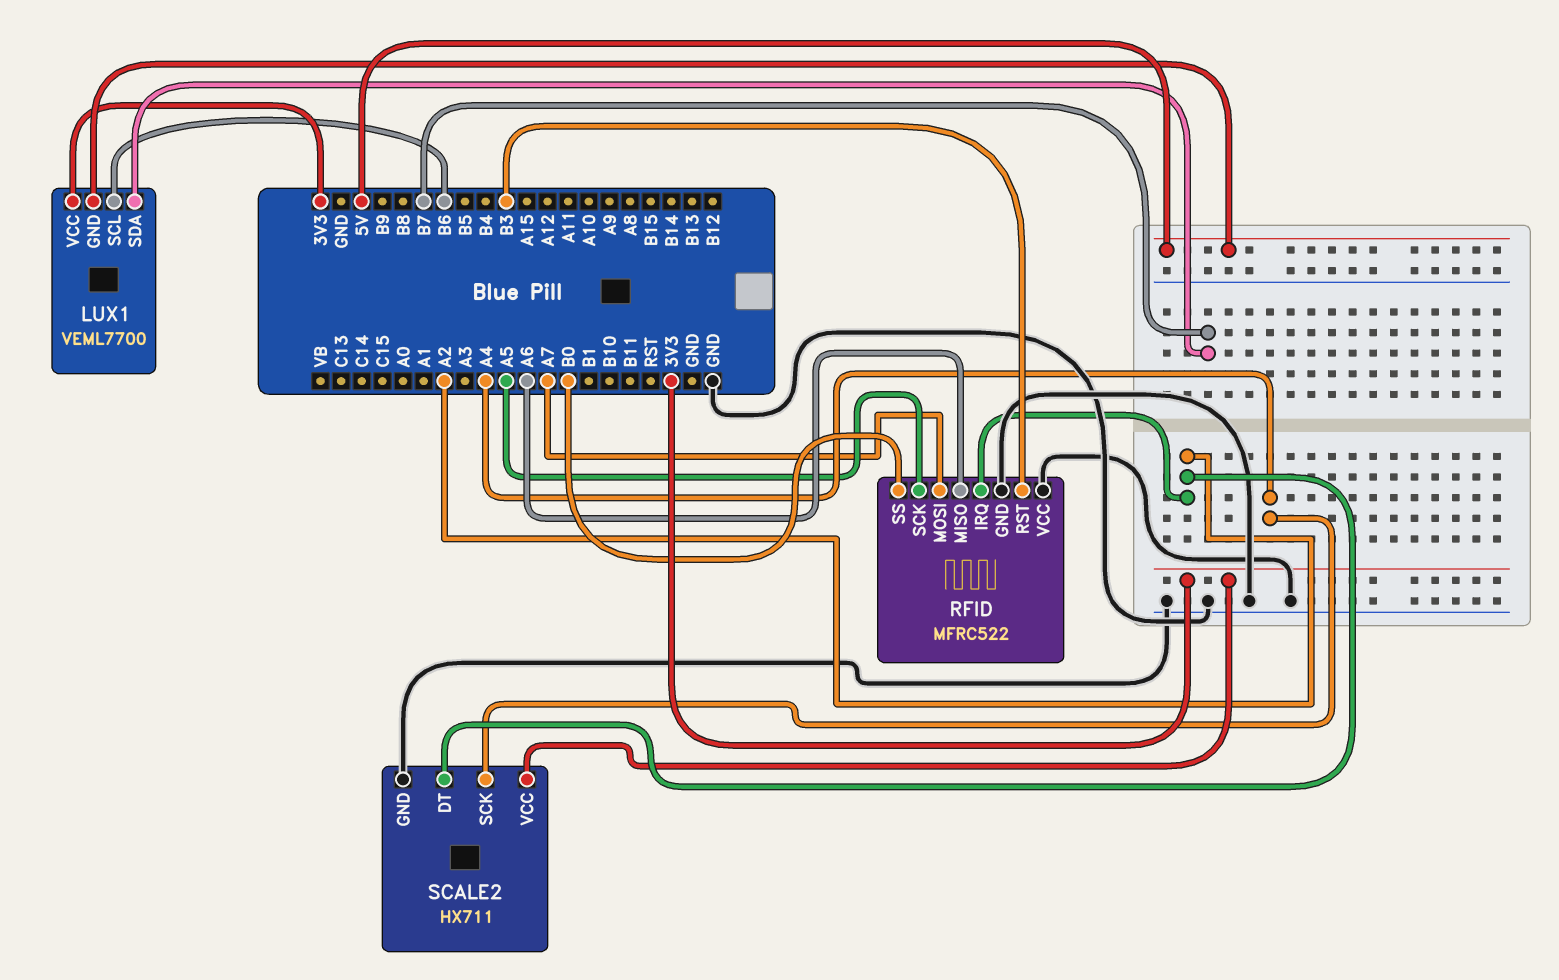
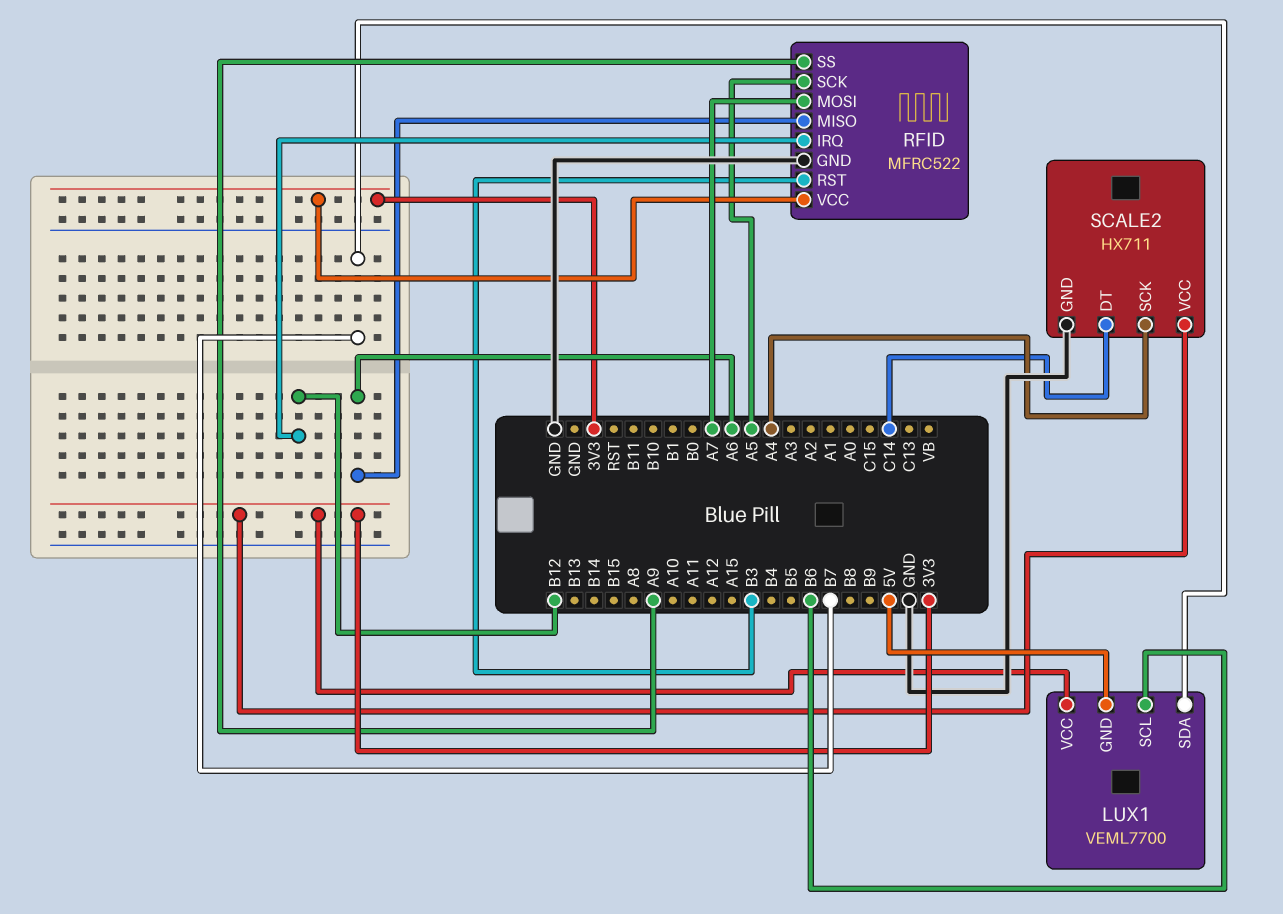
RFID pin IRQ: A2 -> B12
RFID pin SS: B0 -> A9
RFID pin VCC: GND -> 3V3
SCALE2 pin DT: A2 -> C14

